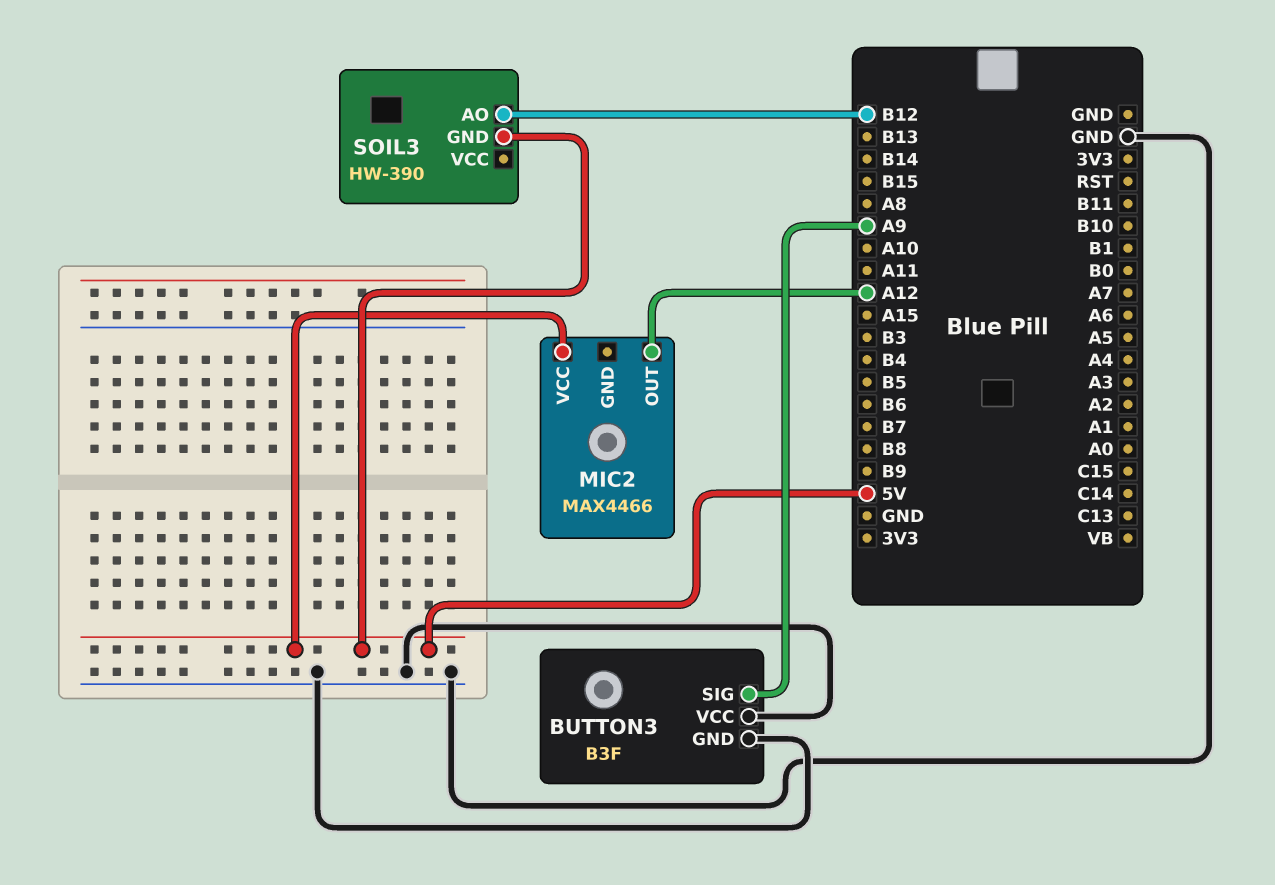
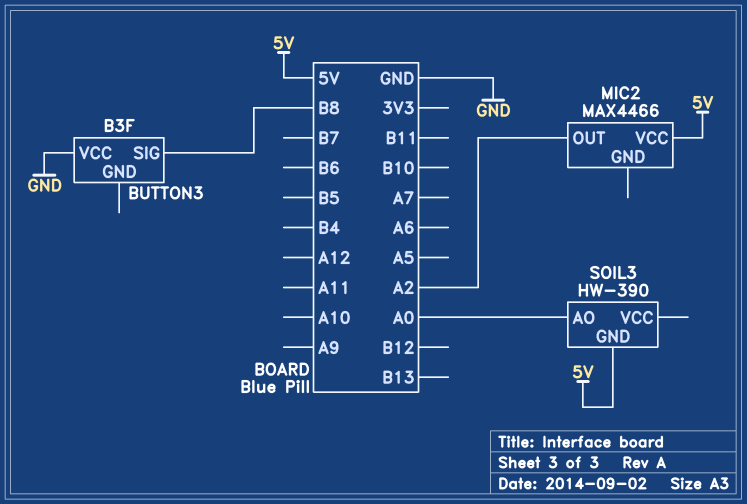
BUTTON3 pin GND: GND -> none
BUTTON3 pin SIG: A9 -> B8
MIC2 pin OUT: A12 -> A2
SOIL3 pin AO: B12 -> A0

